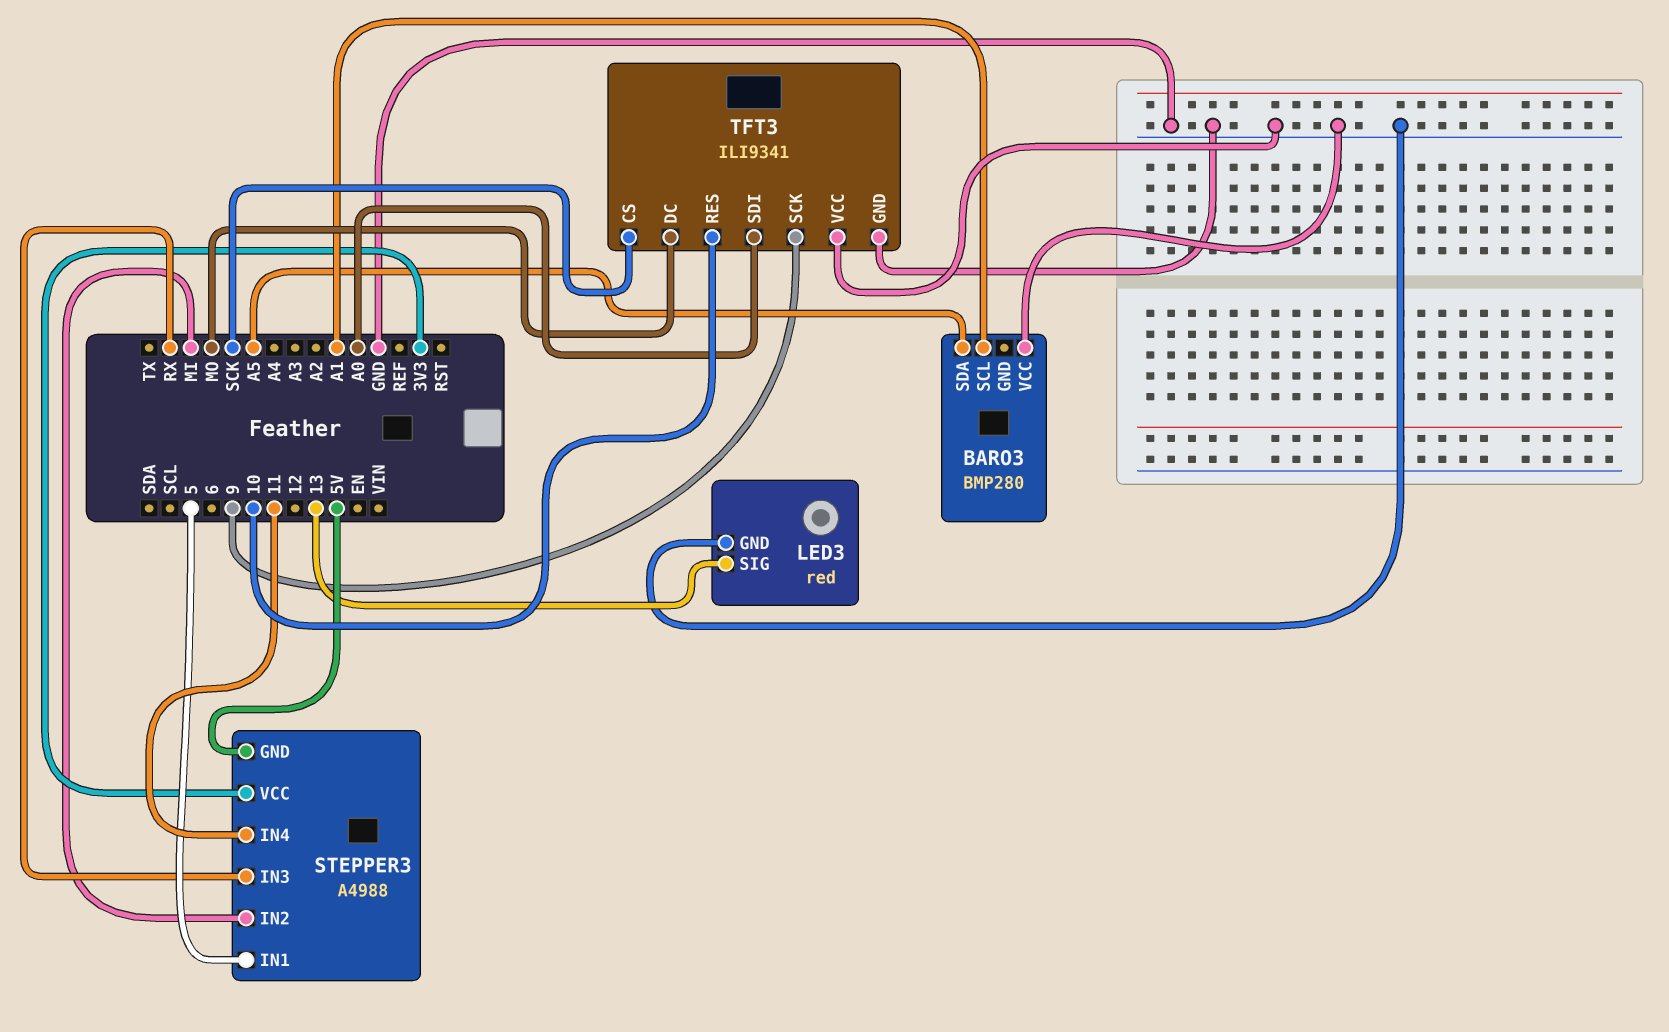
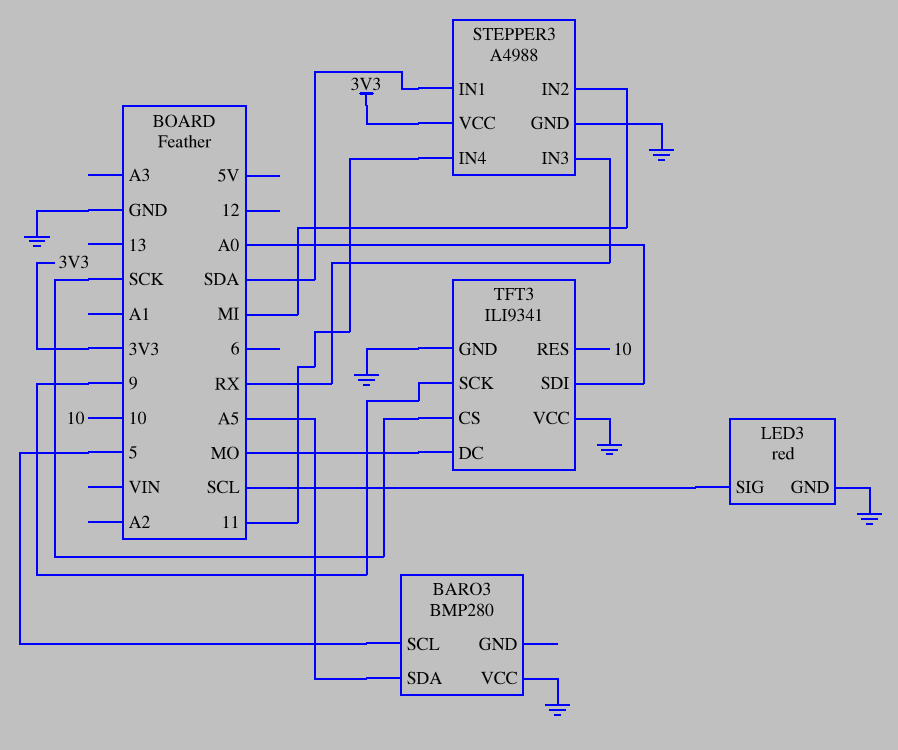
BARO3 pin SCL: A1 -> 5
LED3 pin SIG: 13 -> SCL
STEPPER3 pin GND: 5V -> GND
STEPPER3 pin IN1: 5 -> SDA

